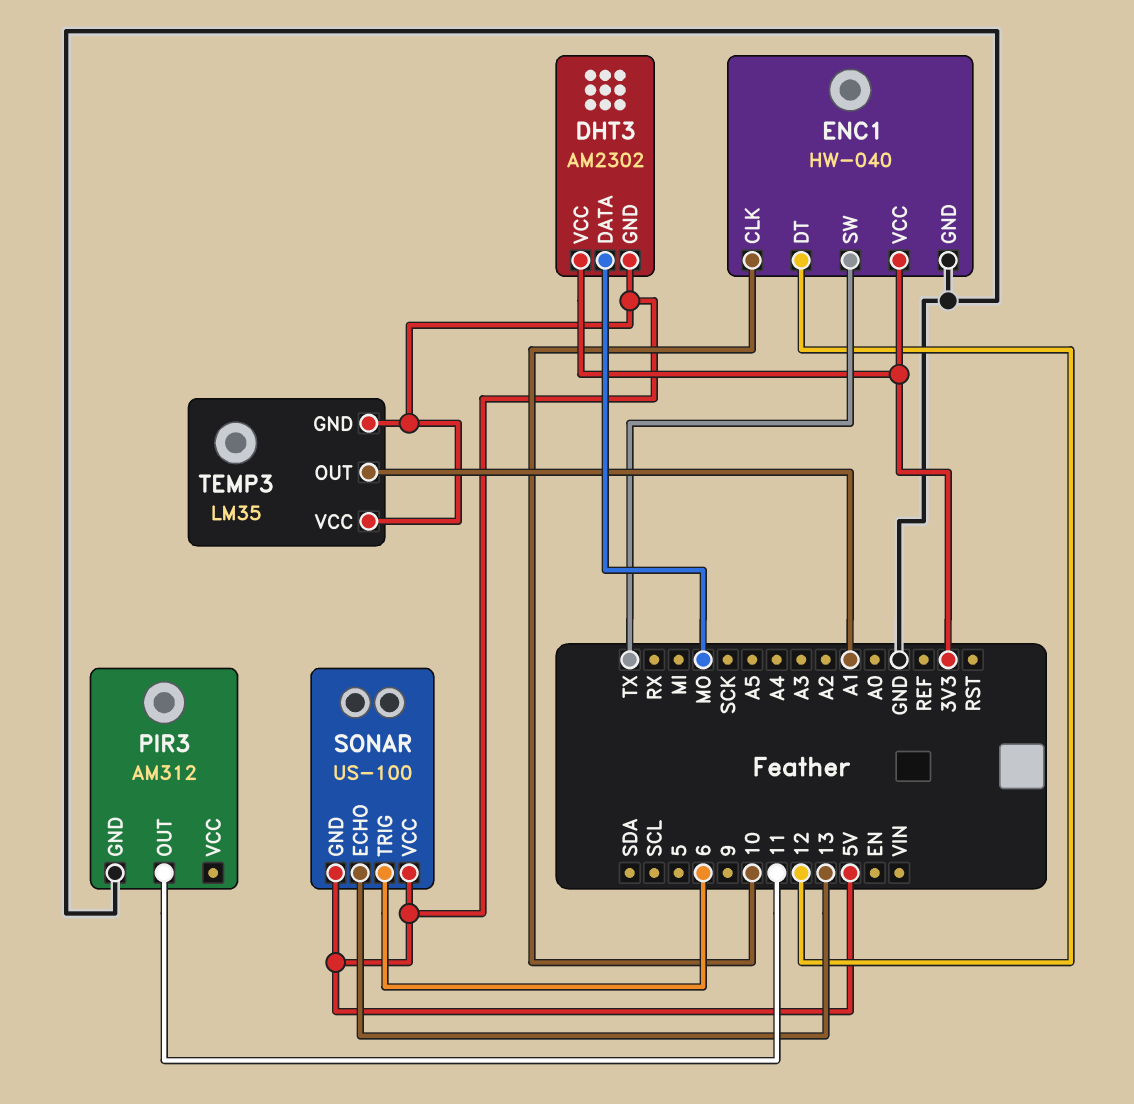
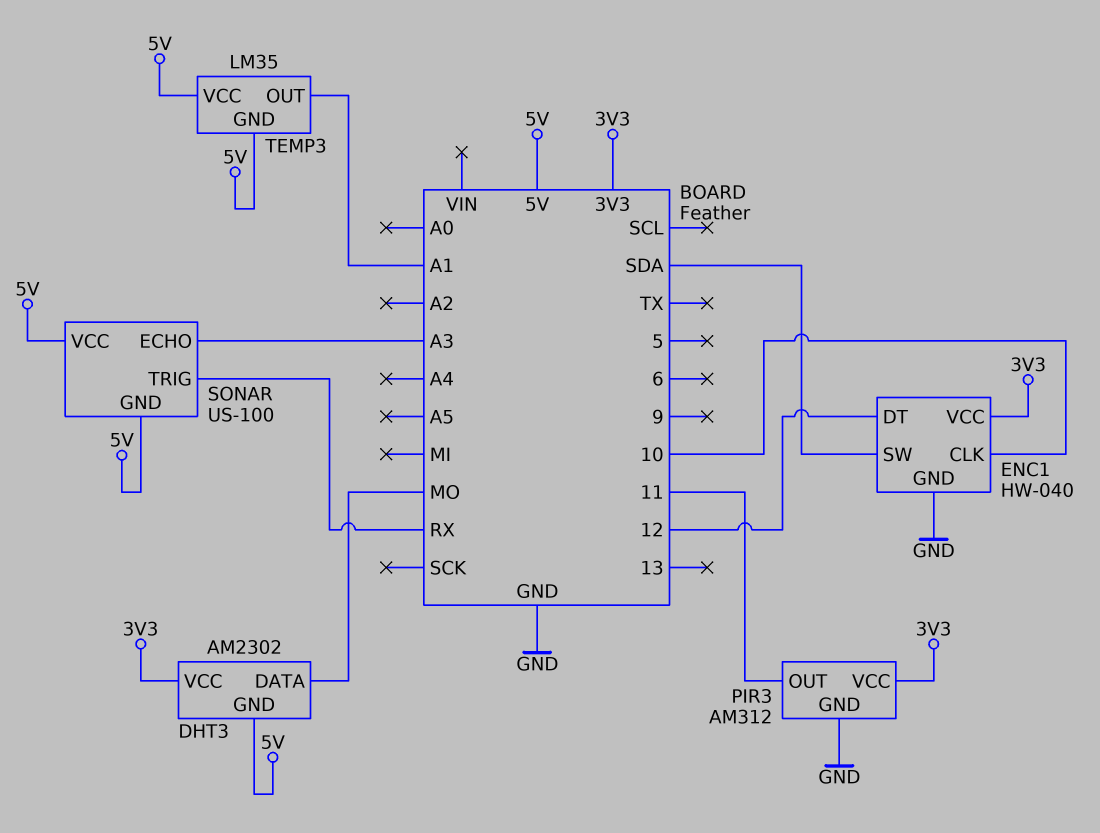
ENC1 pin SW: TX -> SDA
PIR3 pin VCC: none -> 3V3
SONAR pin ECHO: 13 -> A3
SONAR pin TRIG: 6 -> RX

